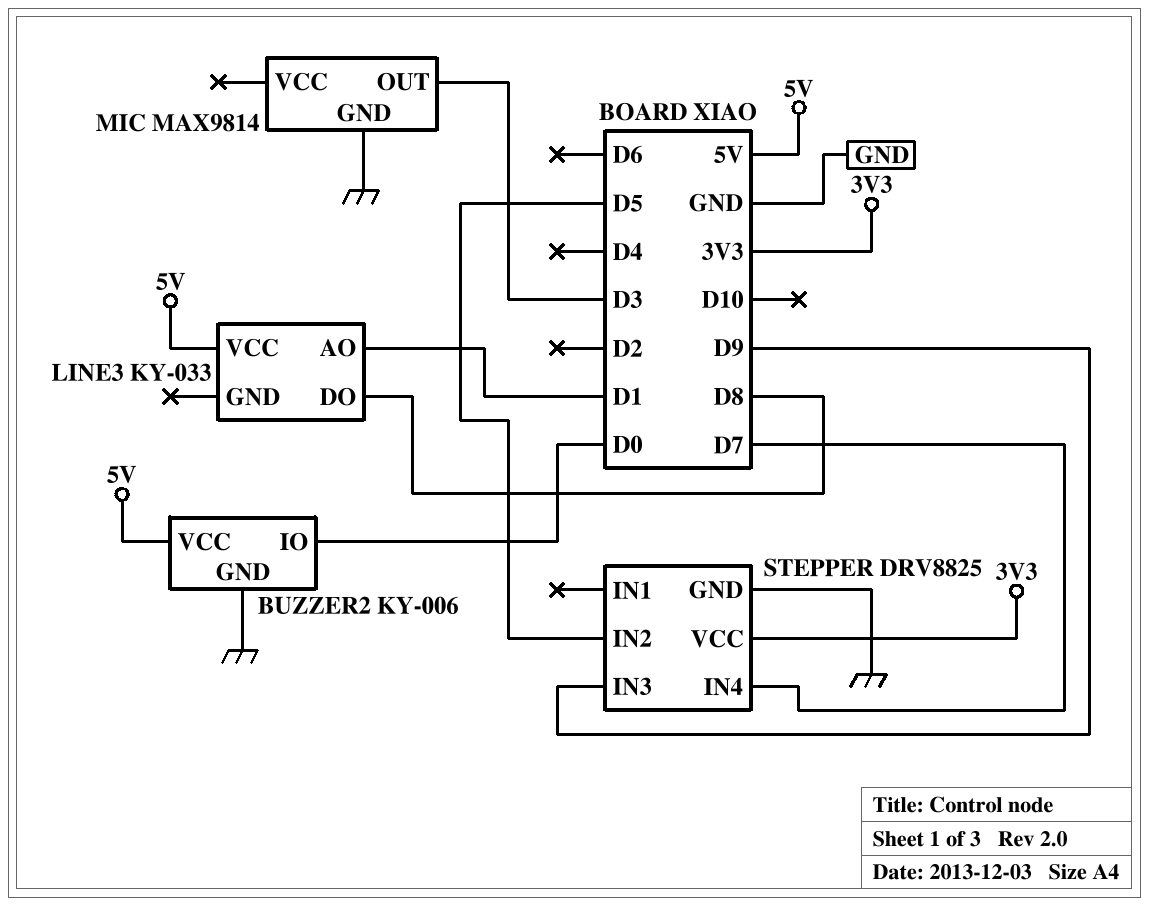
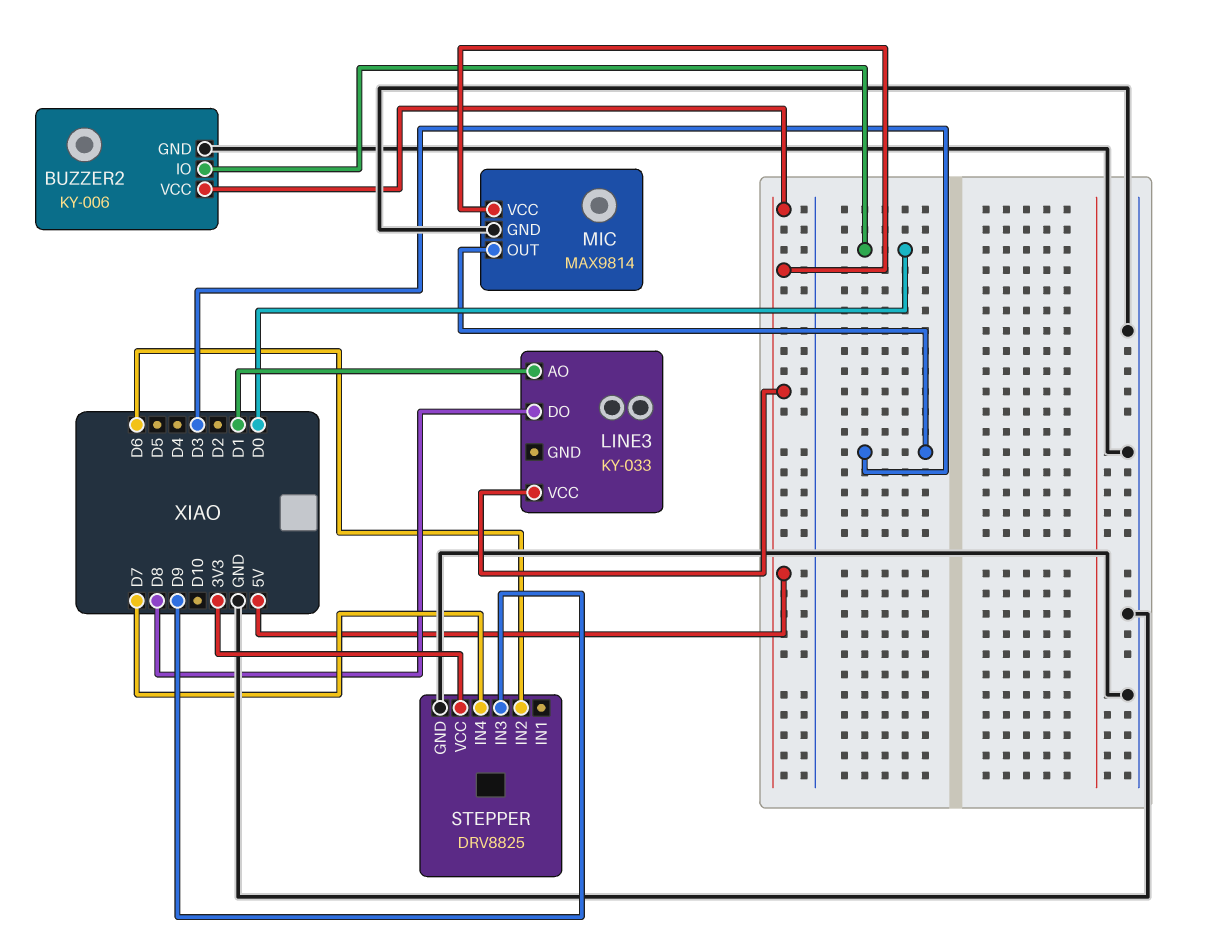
MIC pin VCC: none -> 5V
STEPPER pin IN2: D5 -> D6

